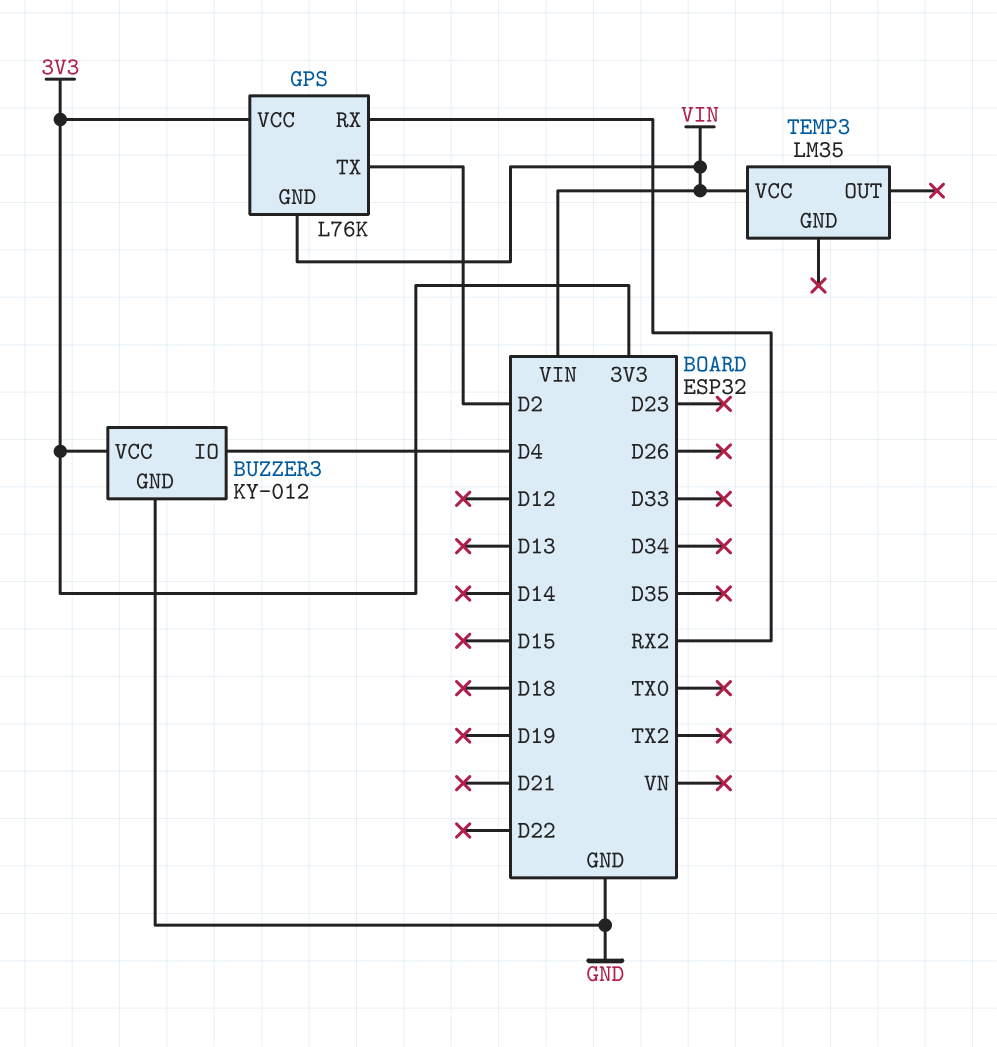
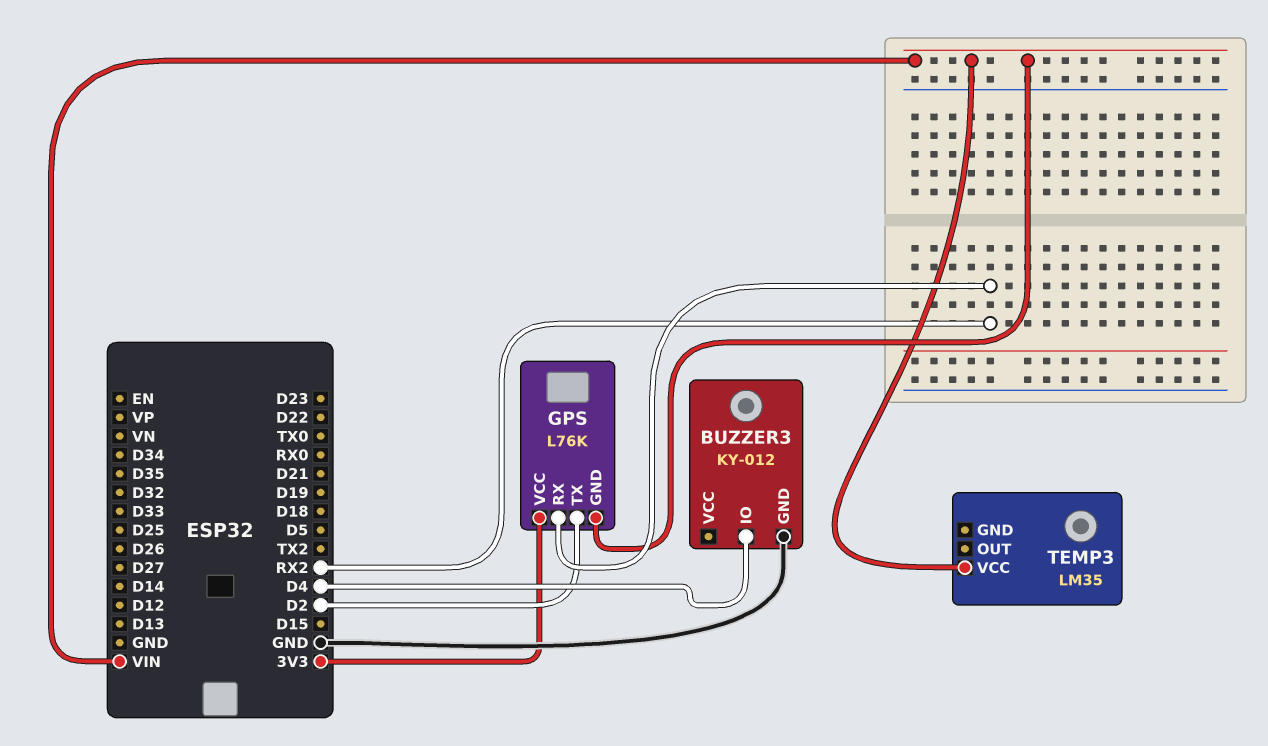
BUZZER3 pin VCC: 3V3 -> none

